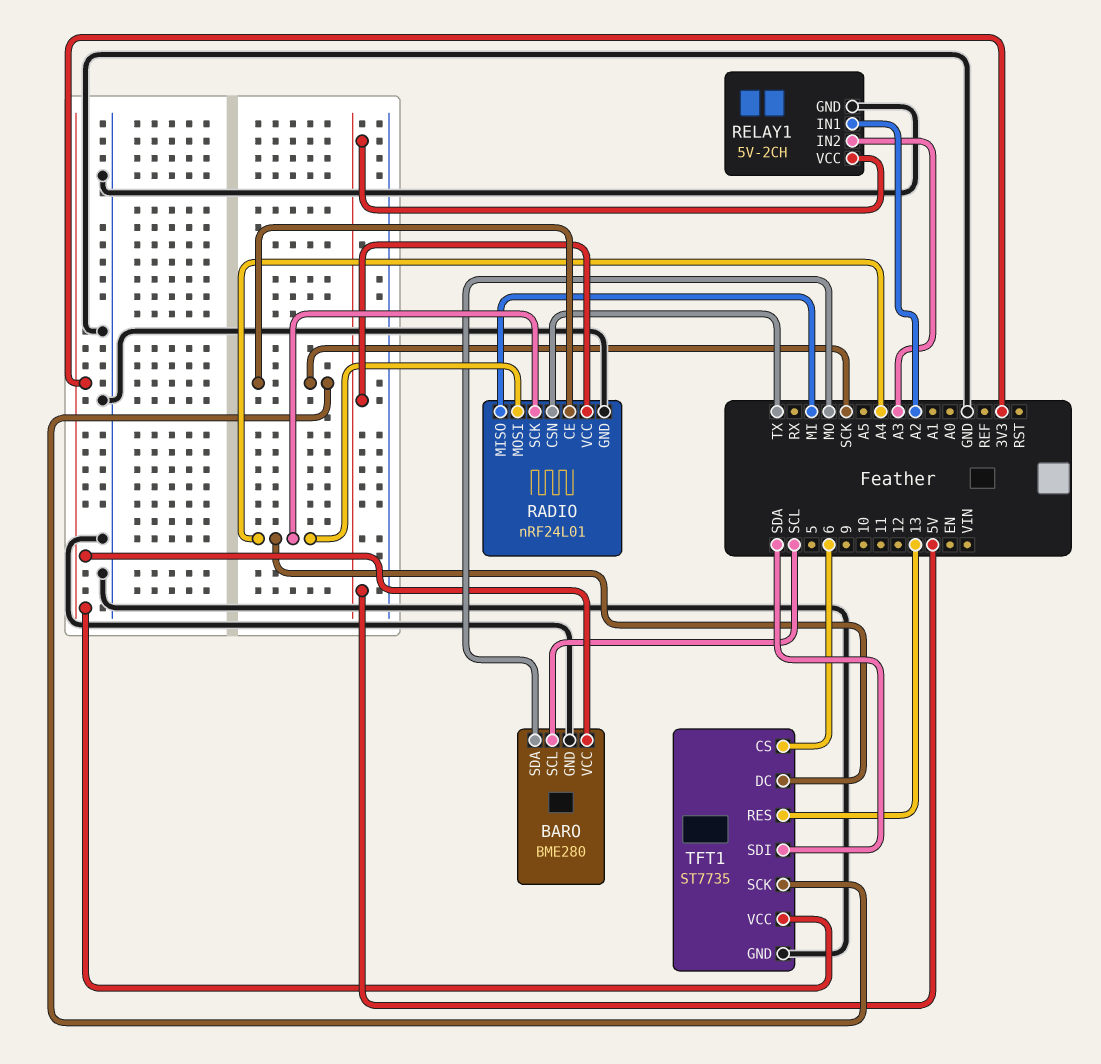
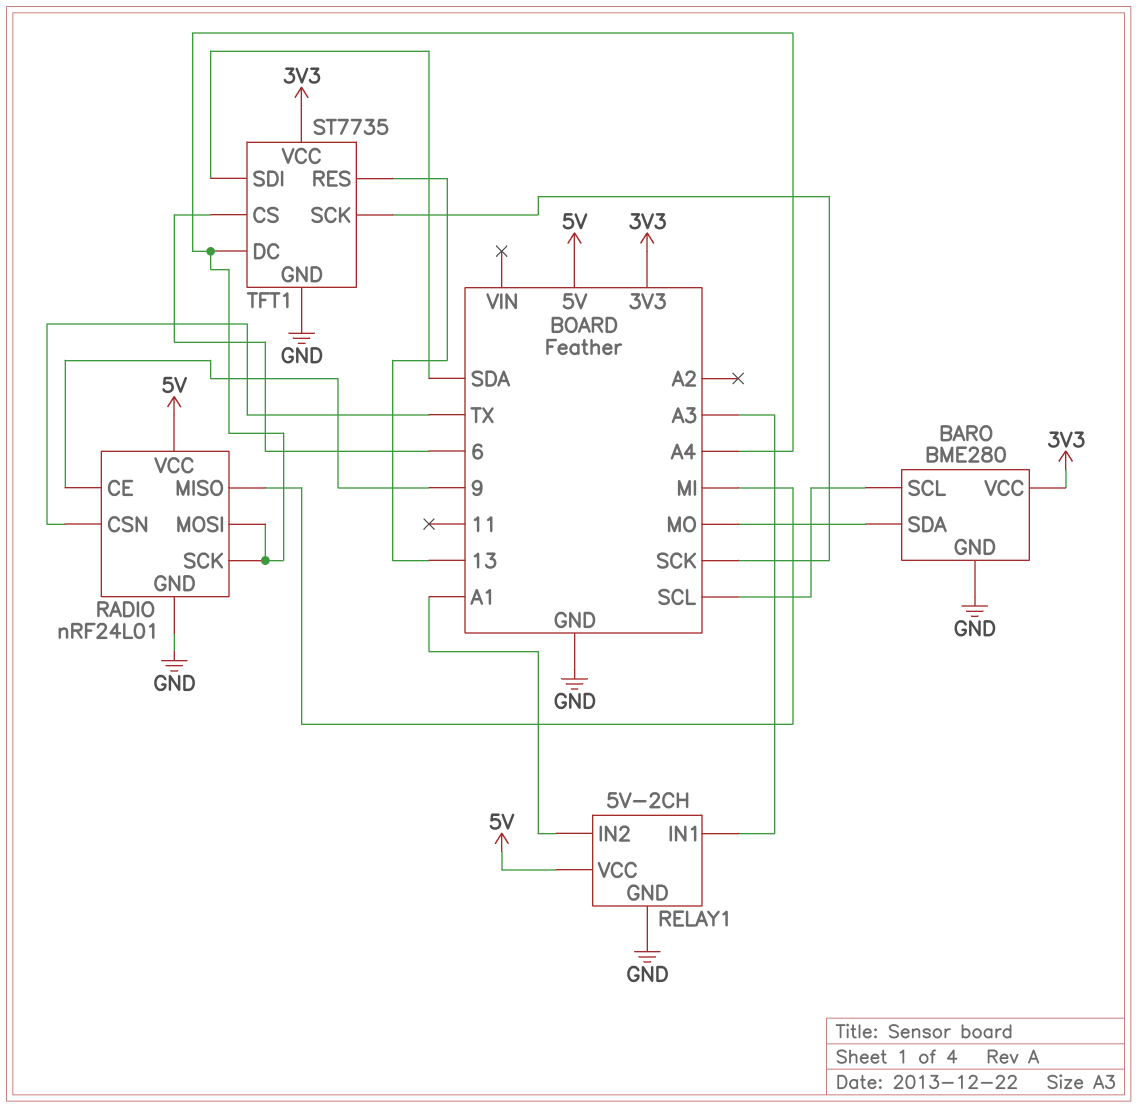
RADIO pin CE: SCK -> 9
RELAY1 pin IN1: A2 -> A3
RELAY1 pin IN2: A3 -> A1

